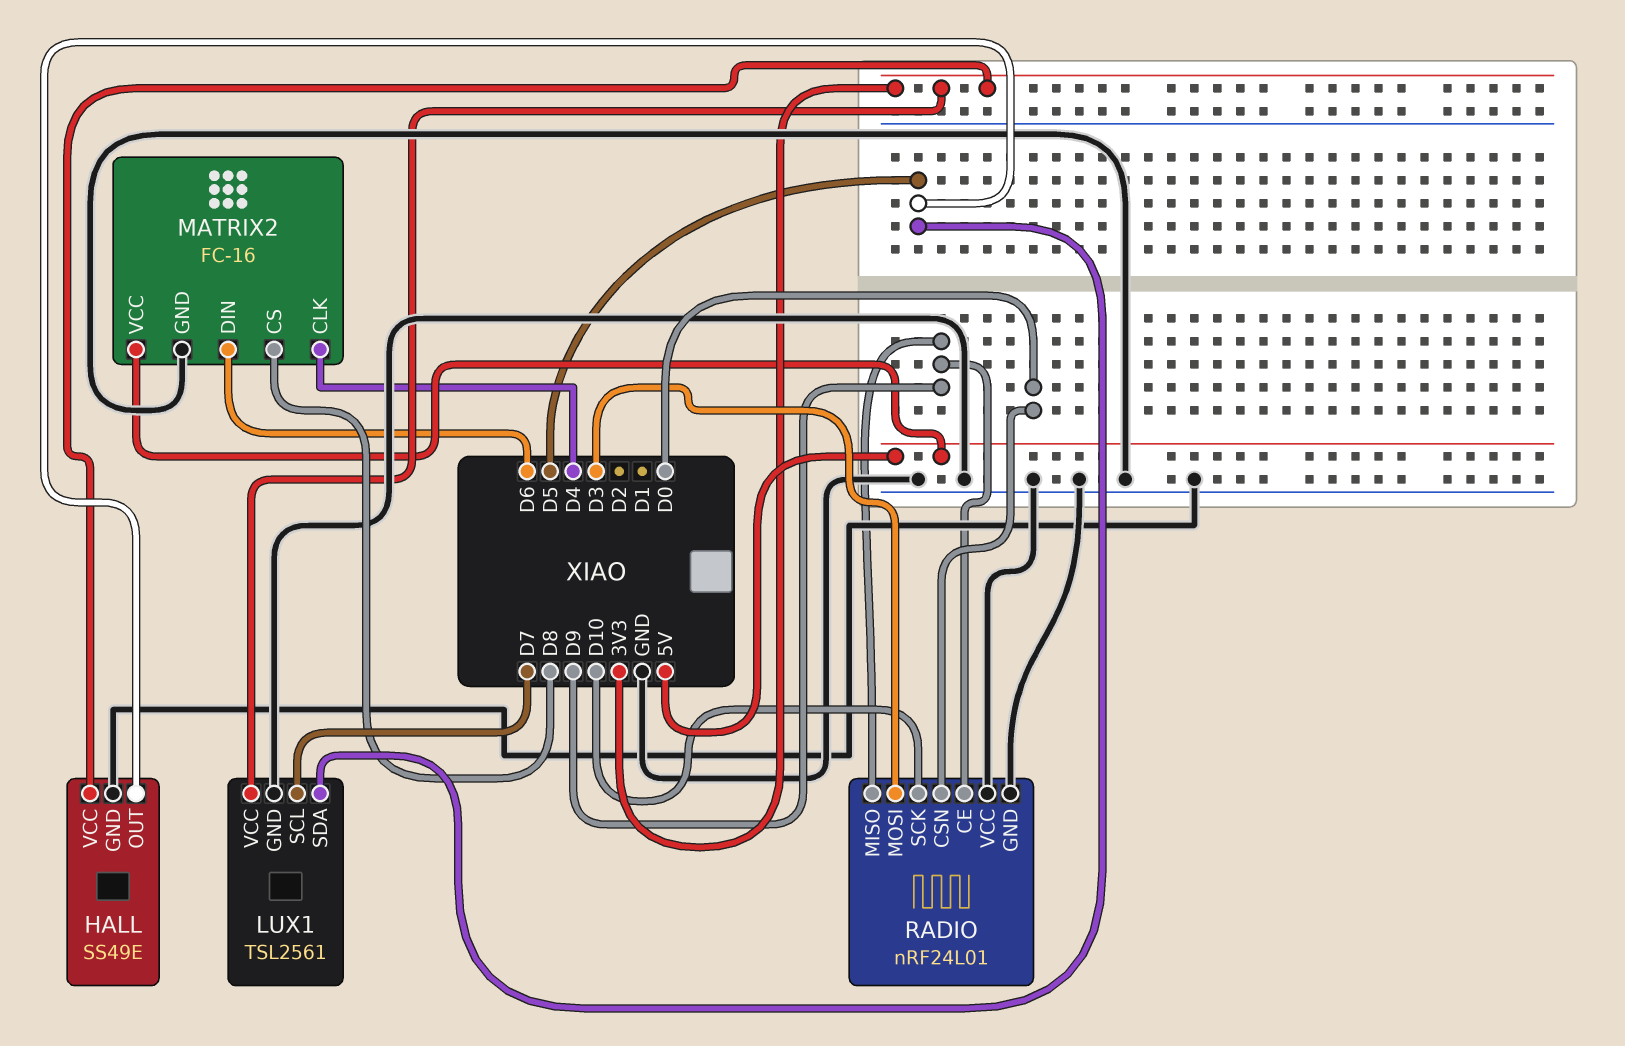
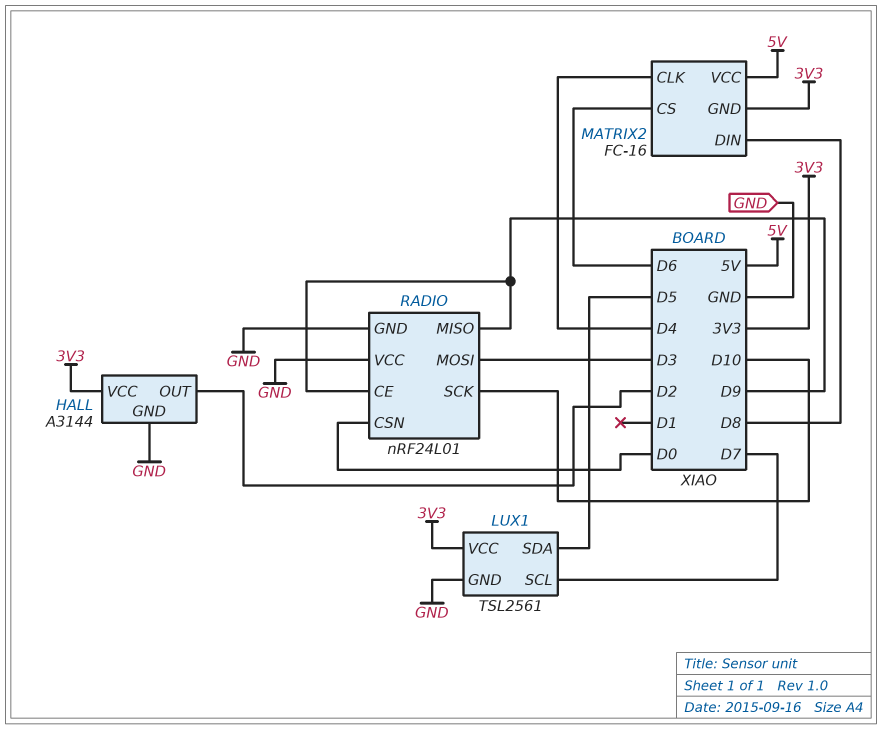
HALL: SS49E -> A3144
HALL pin OUT: D5 -> D2
MATRIX2 pin CS: D8 -> D6
MATRIX2 pin DIN: D6 -> D8
MATRIX2 pin GND: GND -> 3V3

